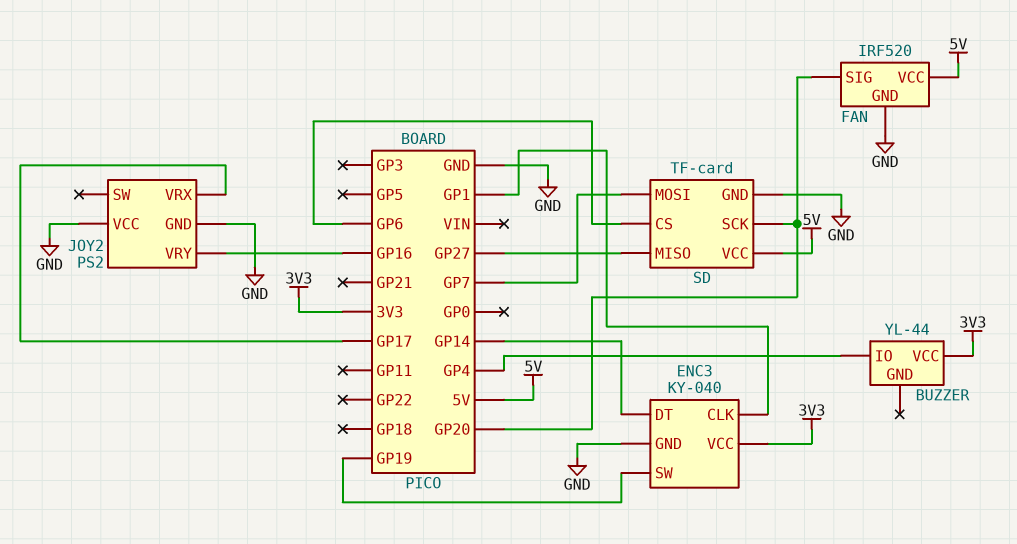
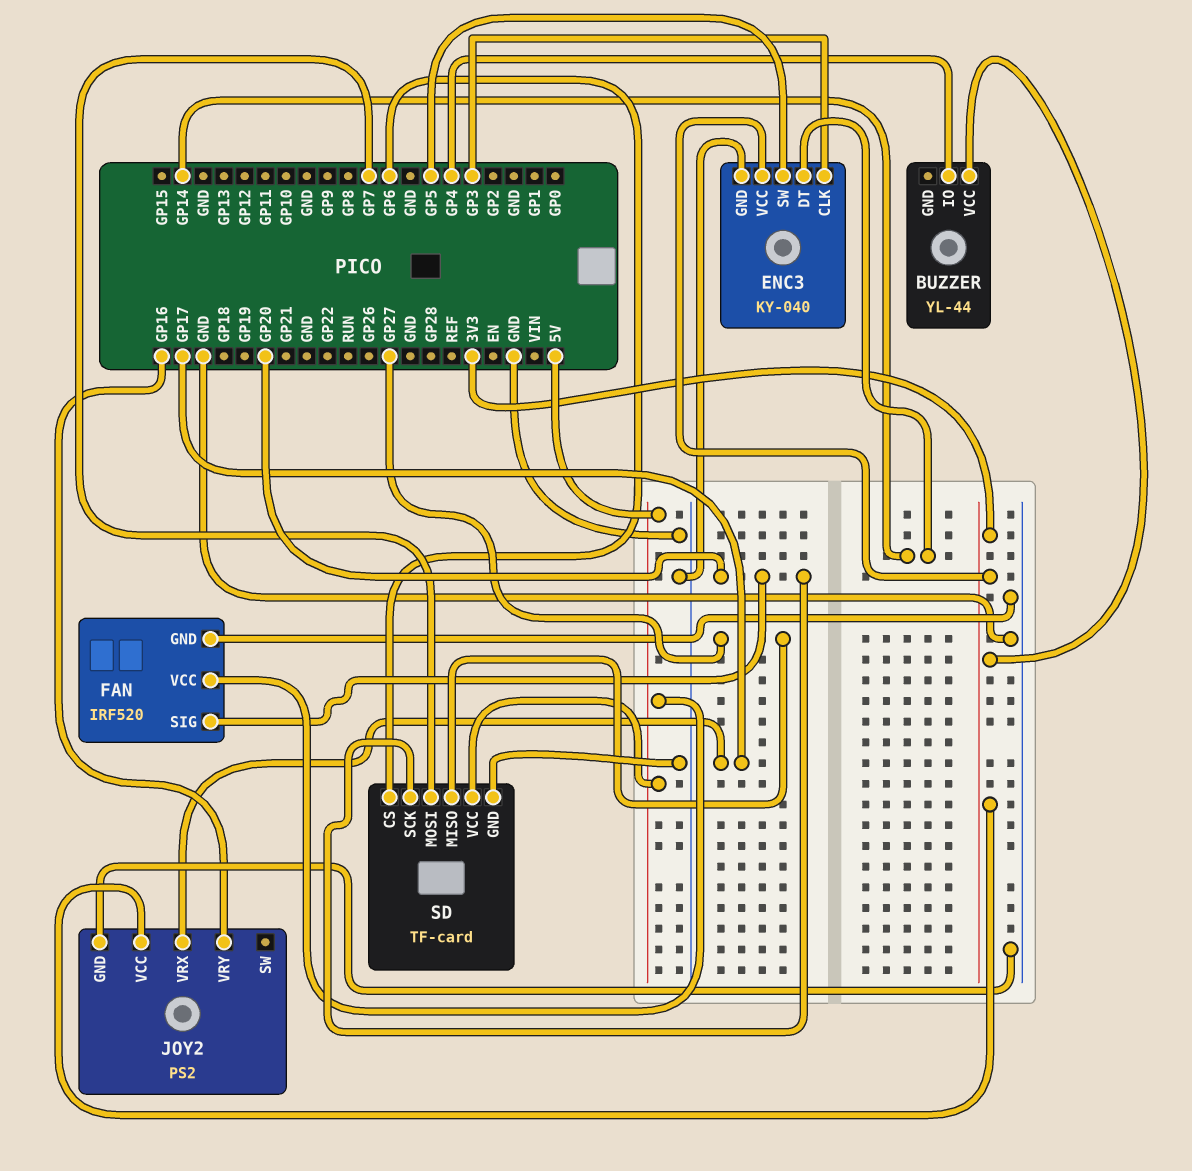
ENC3 pin CLK: GP1 -> GP3
ENC3 pin SW: GP19 -> GP5
JOY2 pin VCC: GND -> 3V3

